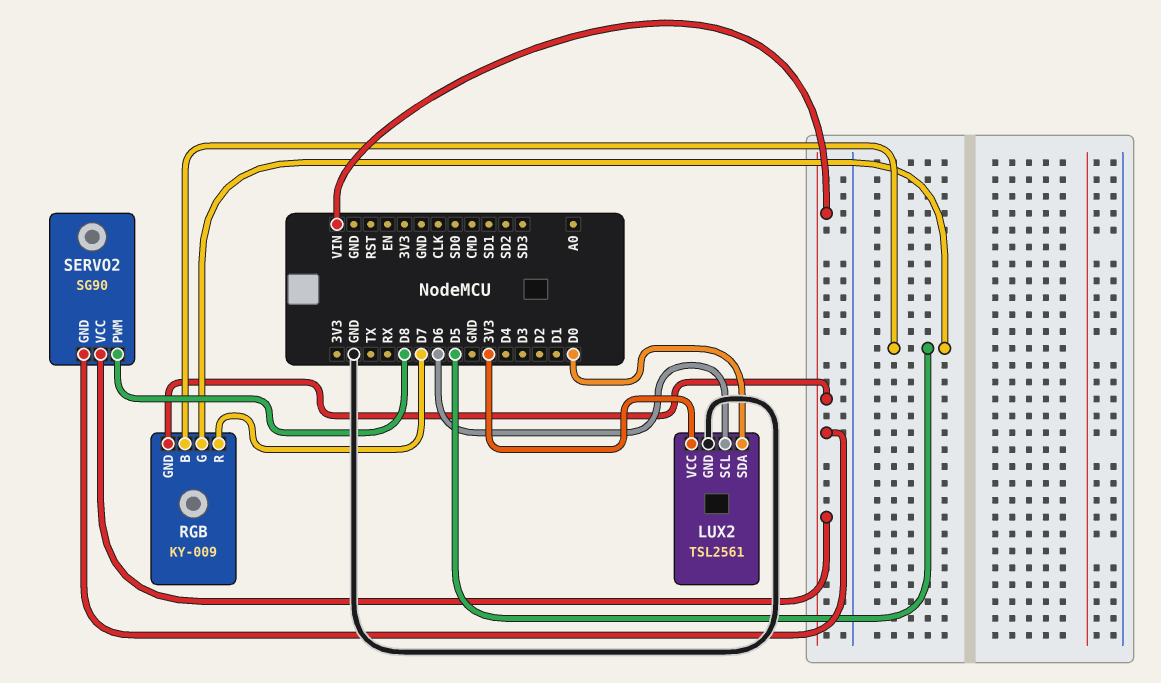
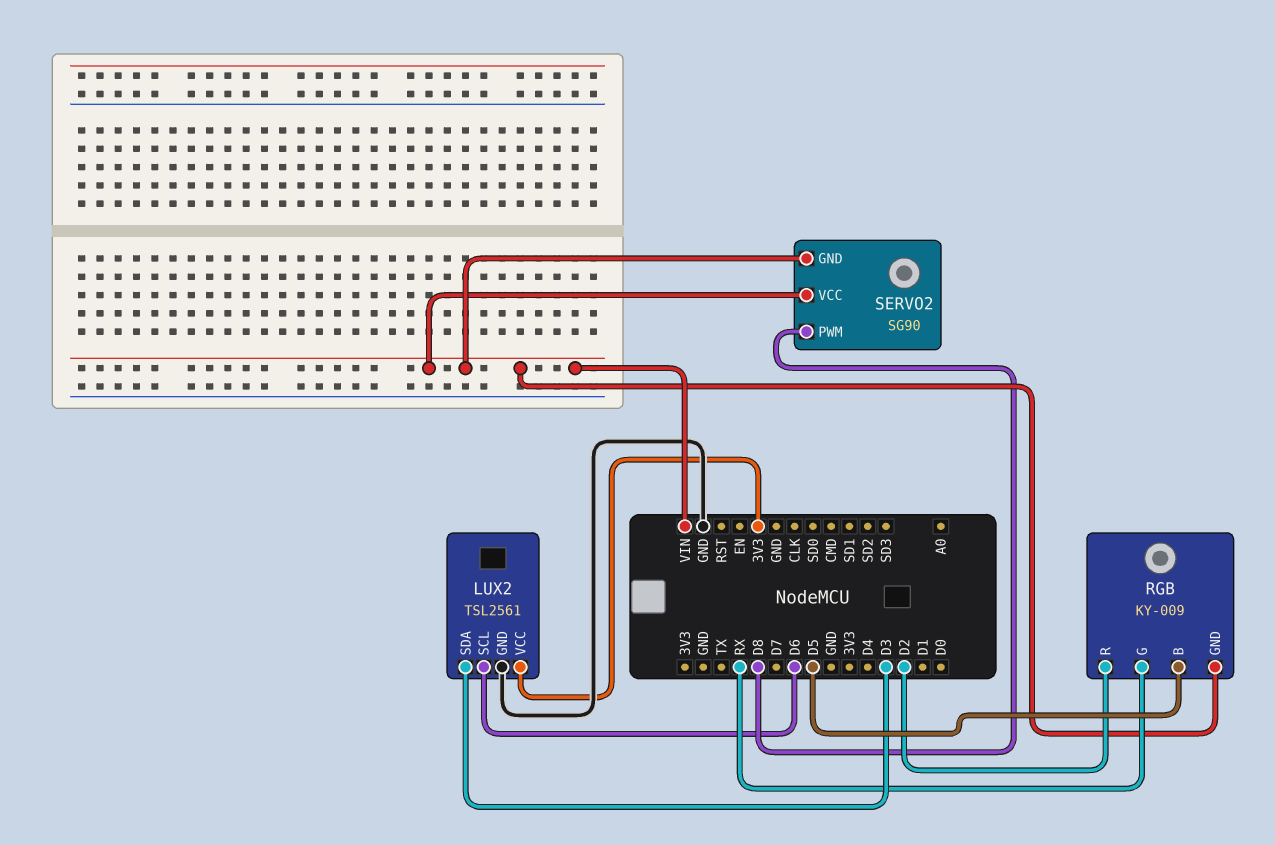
LUX2 pin SDA: D0 -> D3
RGB pin G: D5 -> RX
RGB pin R: D7 -> D2

